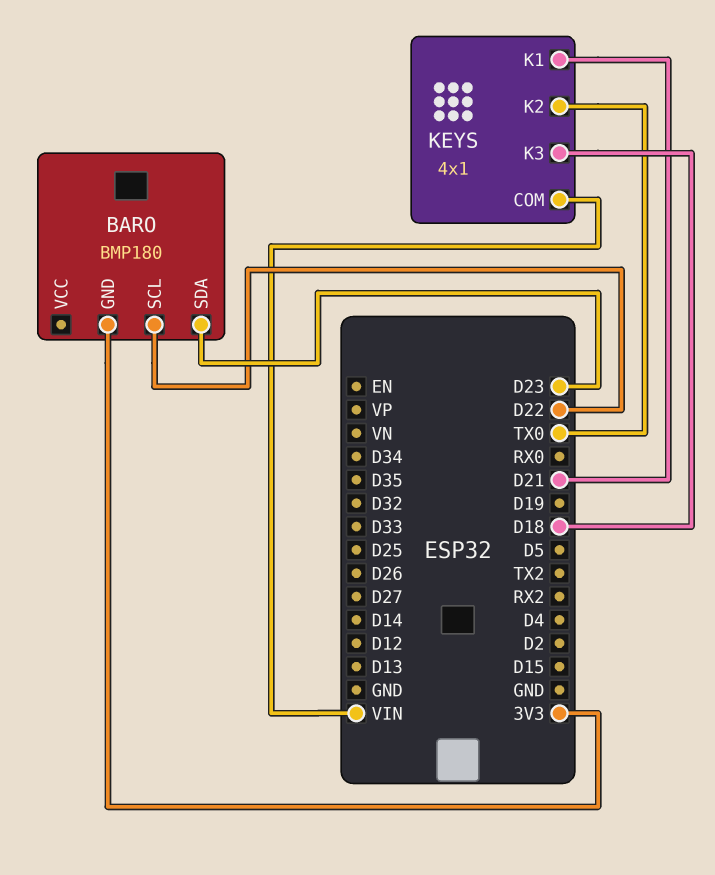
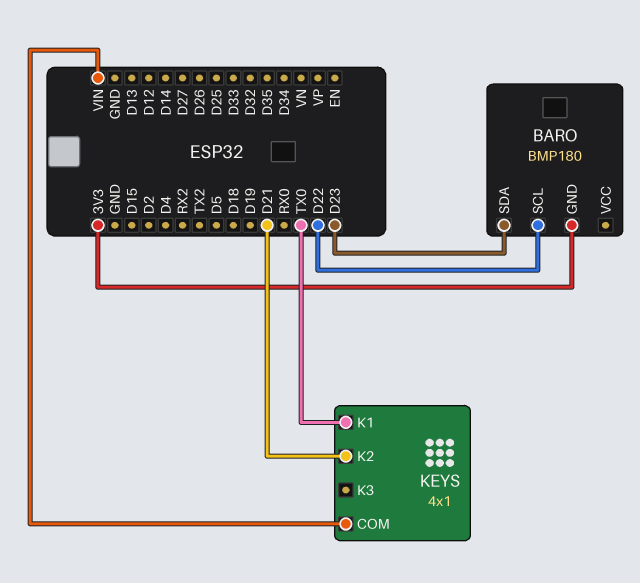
KEYS pin K1: D21 -> TX0
KEYS pin K2: TX0 -> D21
KEYS pin K3: D18 -> none

